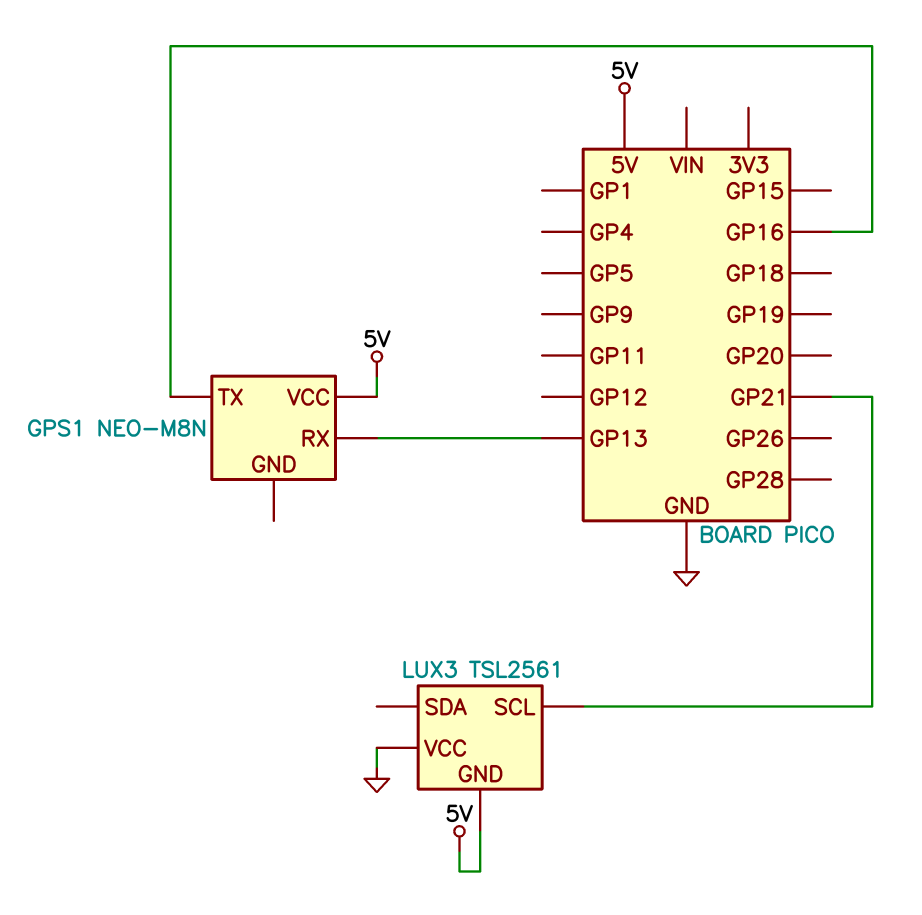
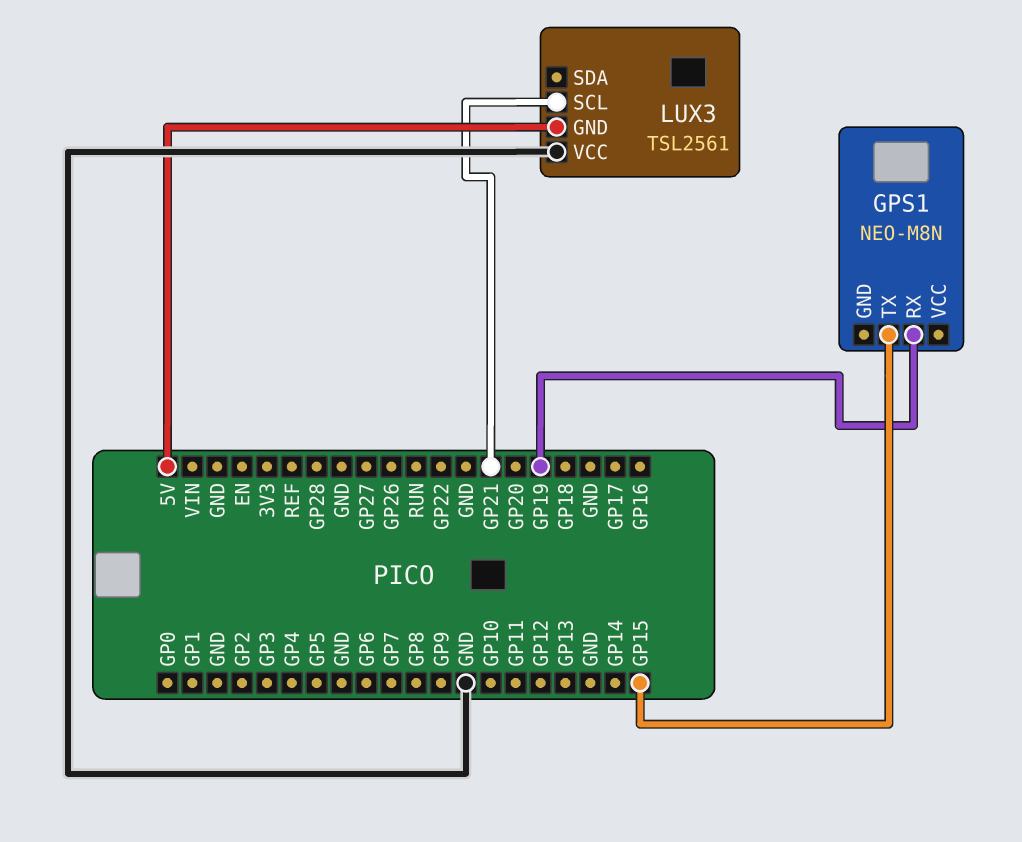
GPS1 pin RX: GP13 -> GP19
GPS1 pin TX: GP16 -> GP15
GPS1 pin VCC: 5V -> none

